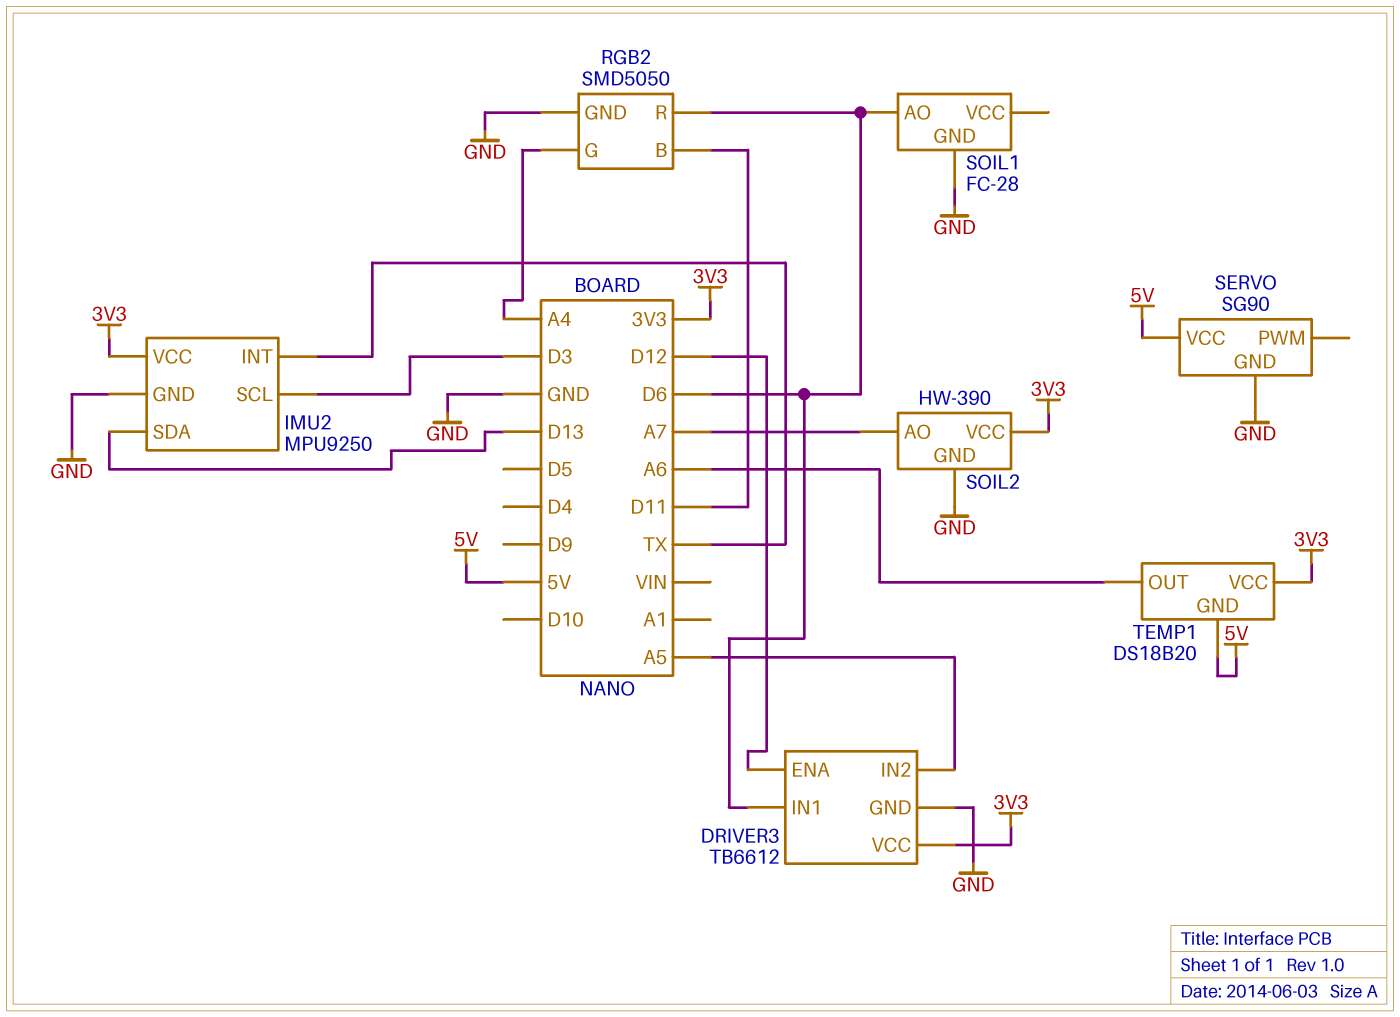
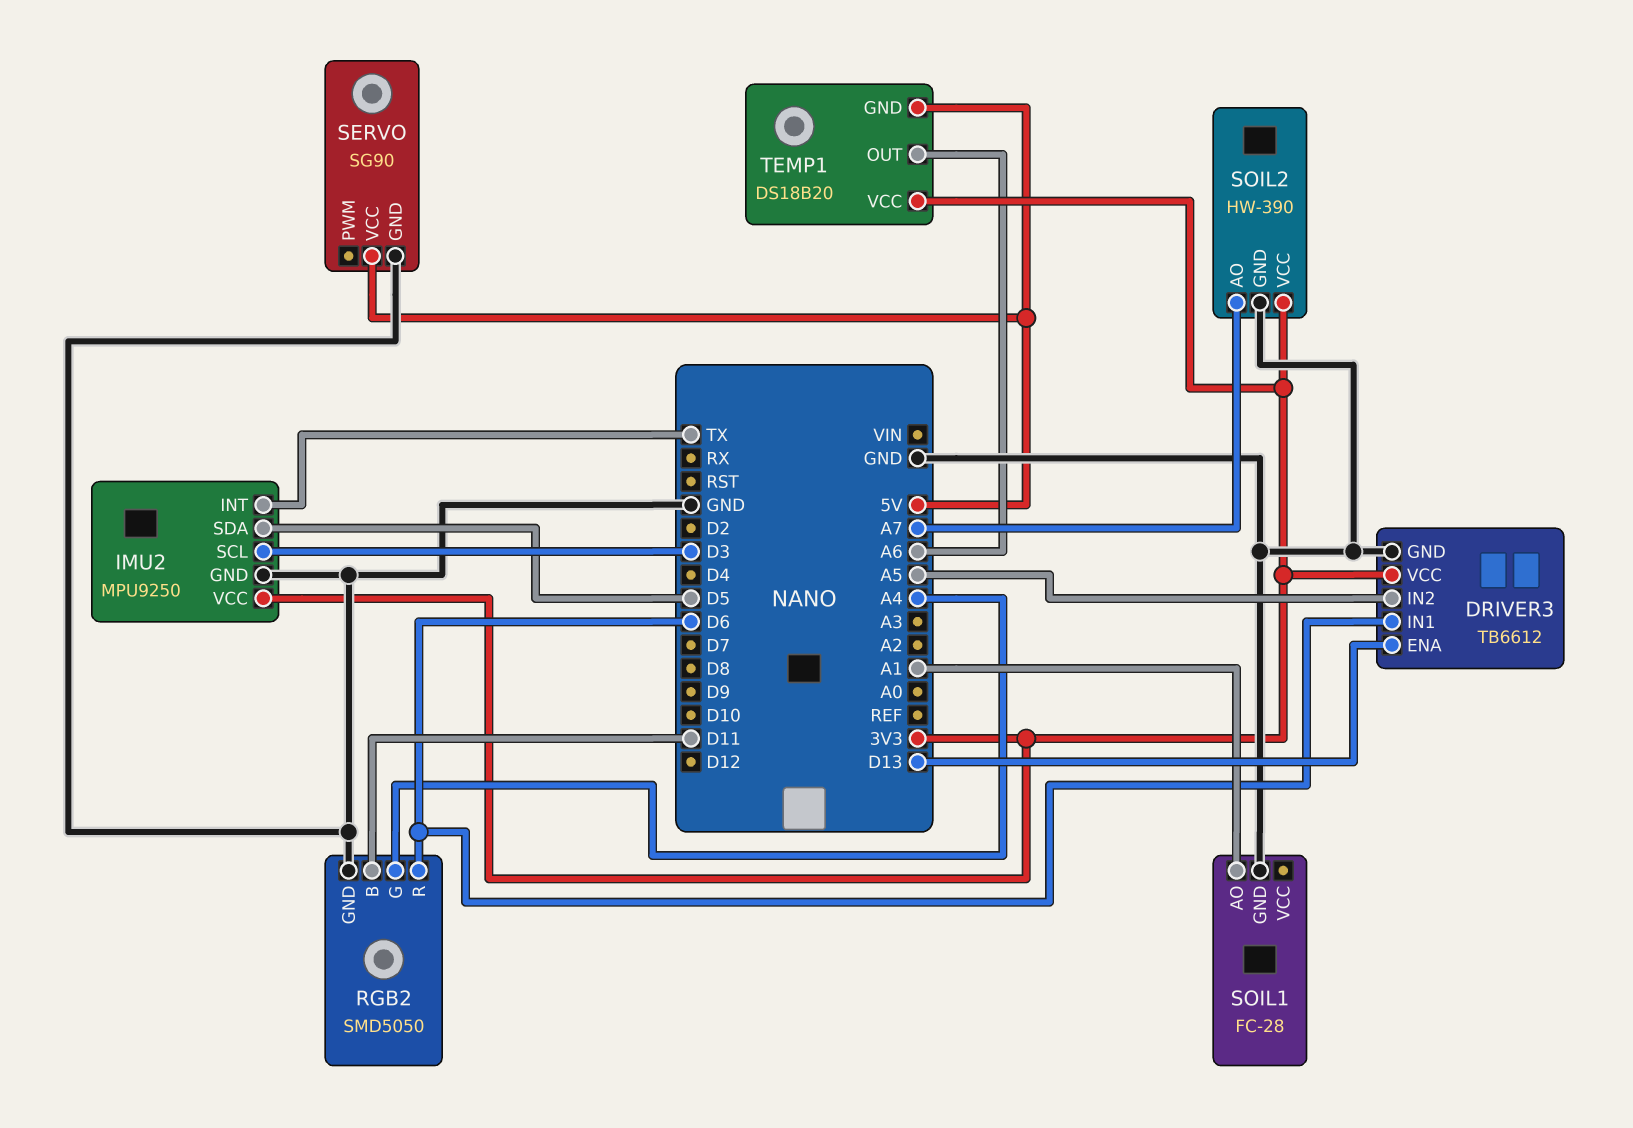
DRIVER3 pin ENA: D12 -> D13
IMU2 pin SDA: D13 -> D5
SOIL1 pin AO: D6 -> A1

